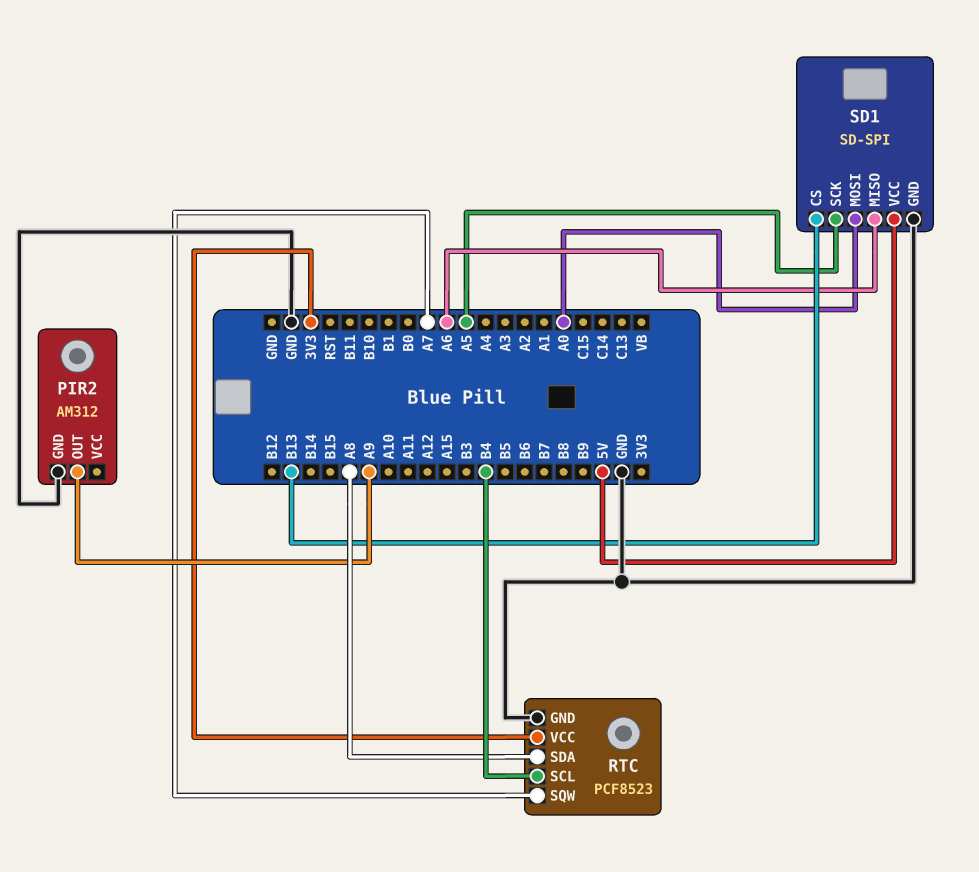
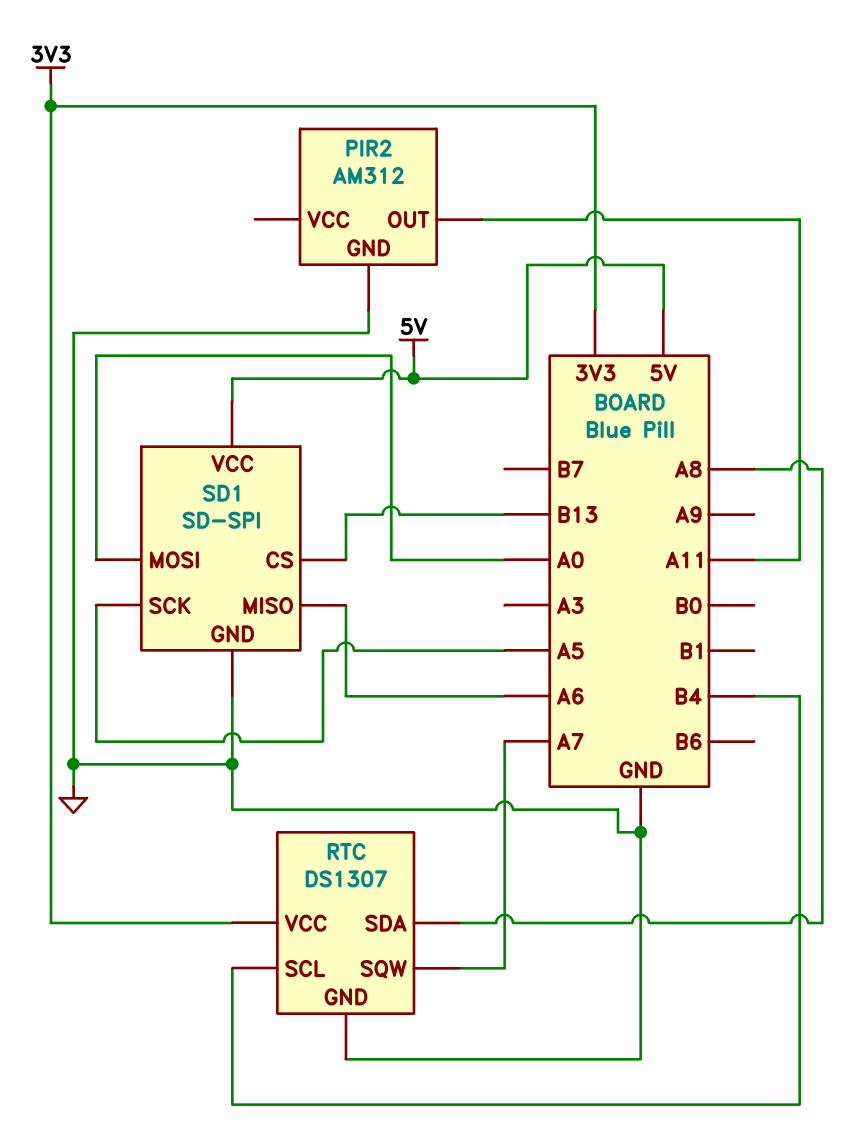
PIR2 pin OUT: A9 -> A11
RTC: PCF8523 -> DS1307

